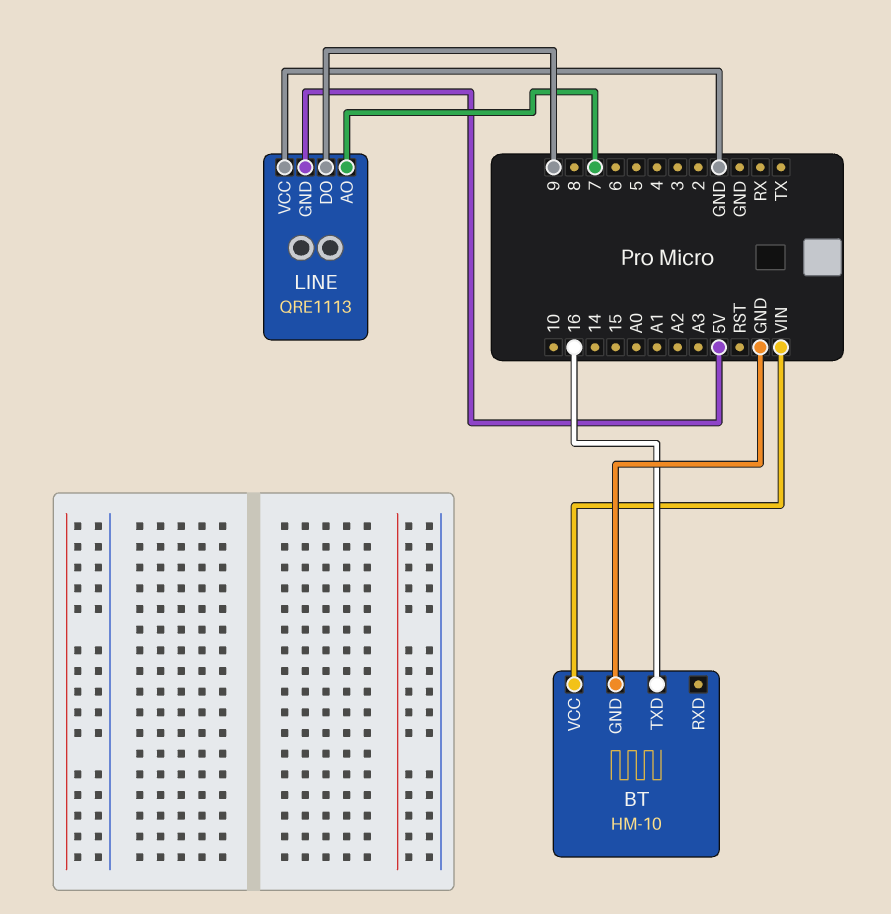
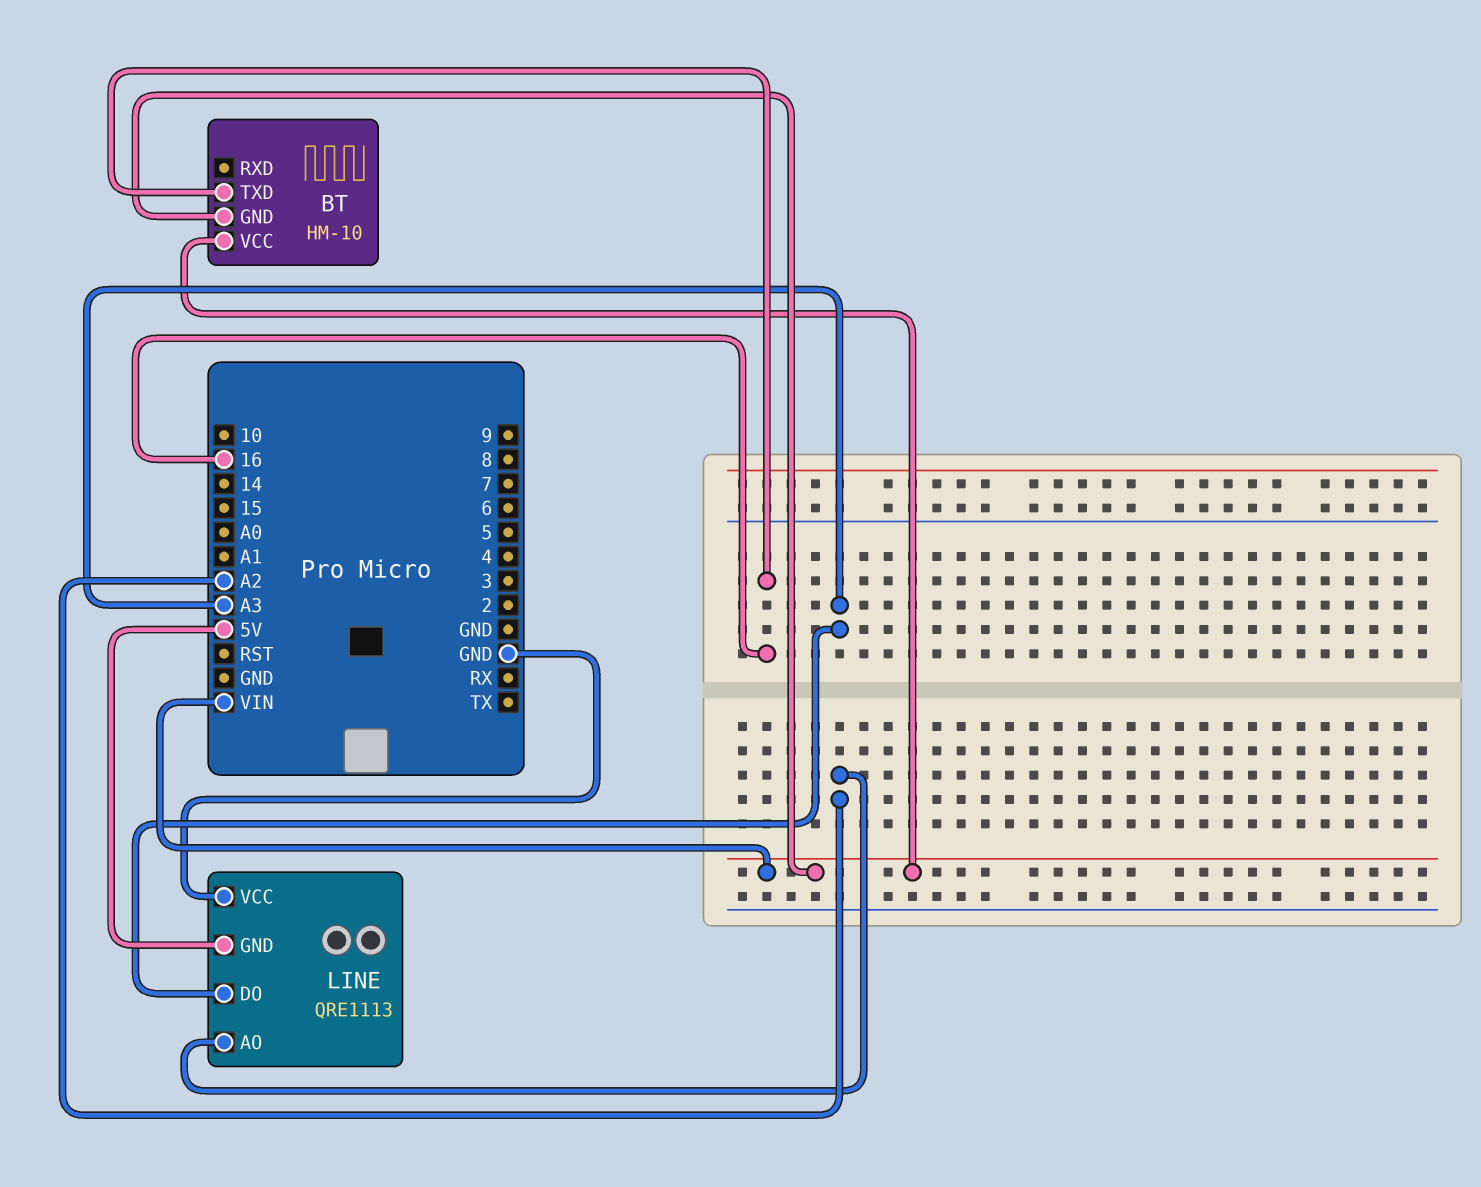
BT pin GND: GND -> VIN
LINE pin AO: 7 -> A2
LINE pin DO: 9 -> A3

